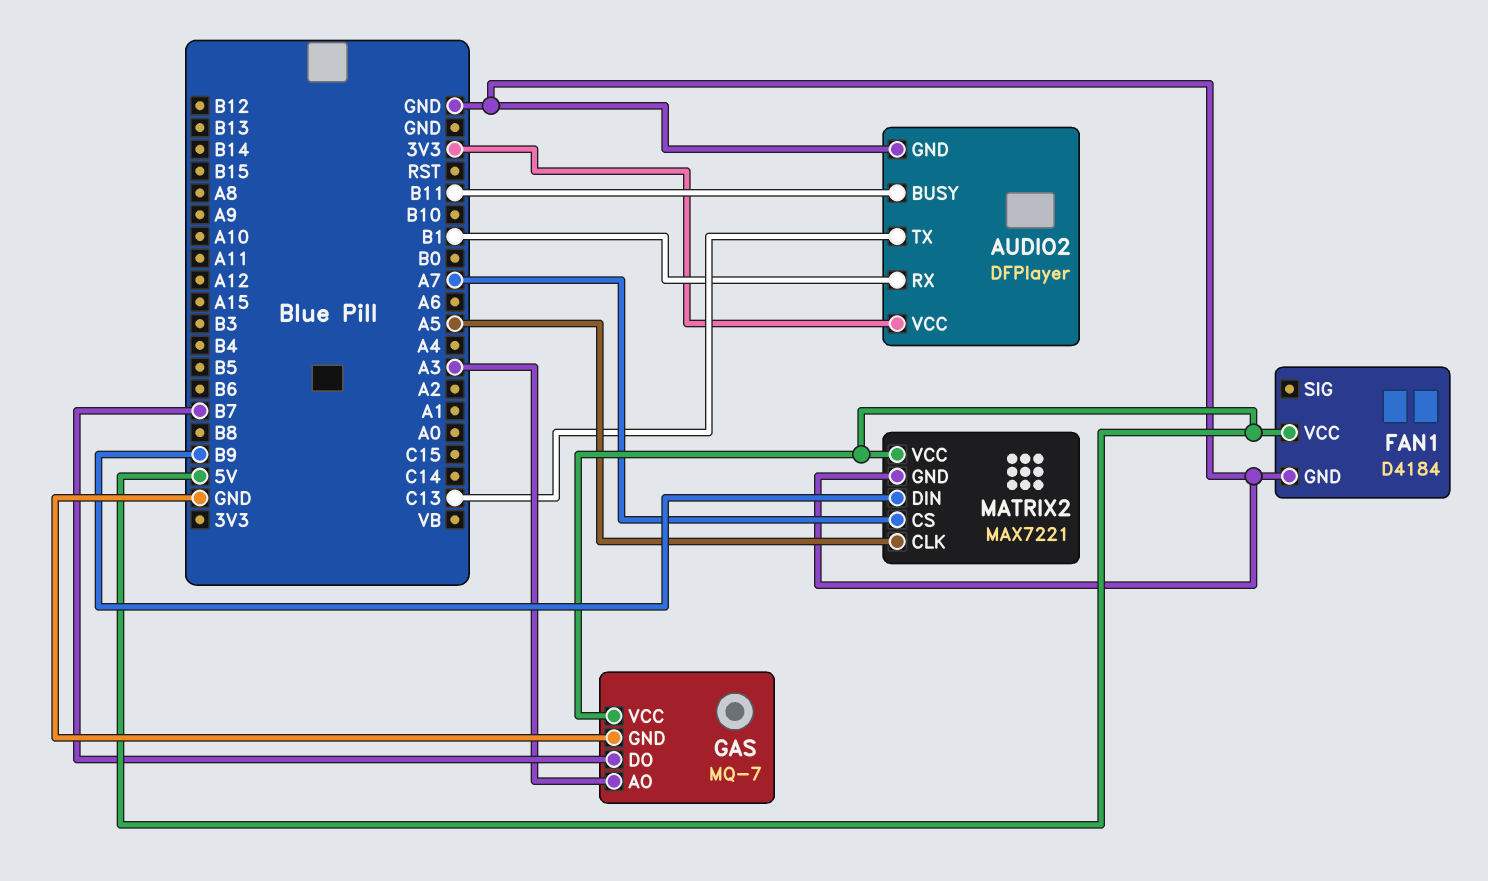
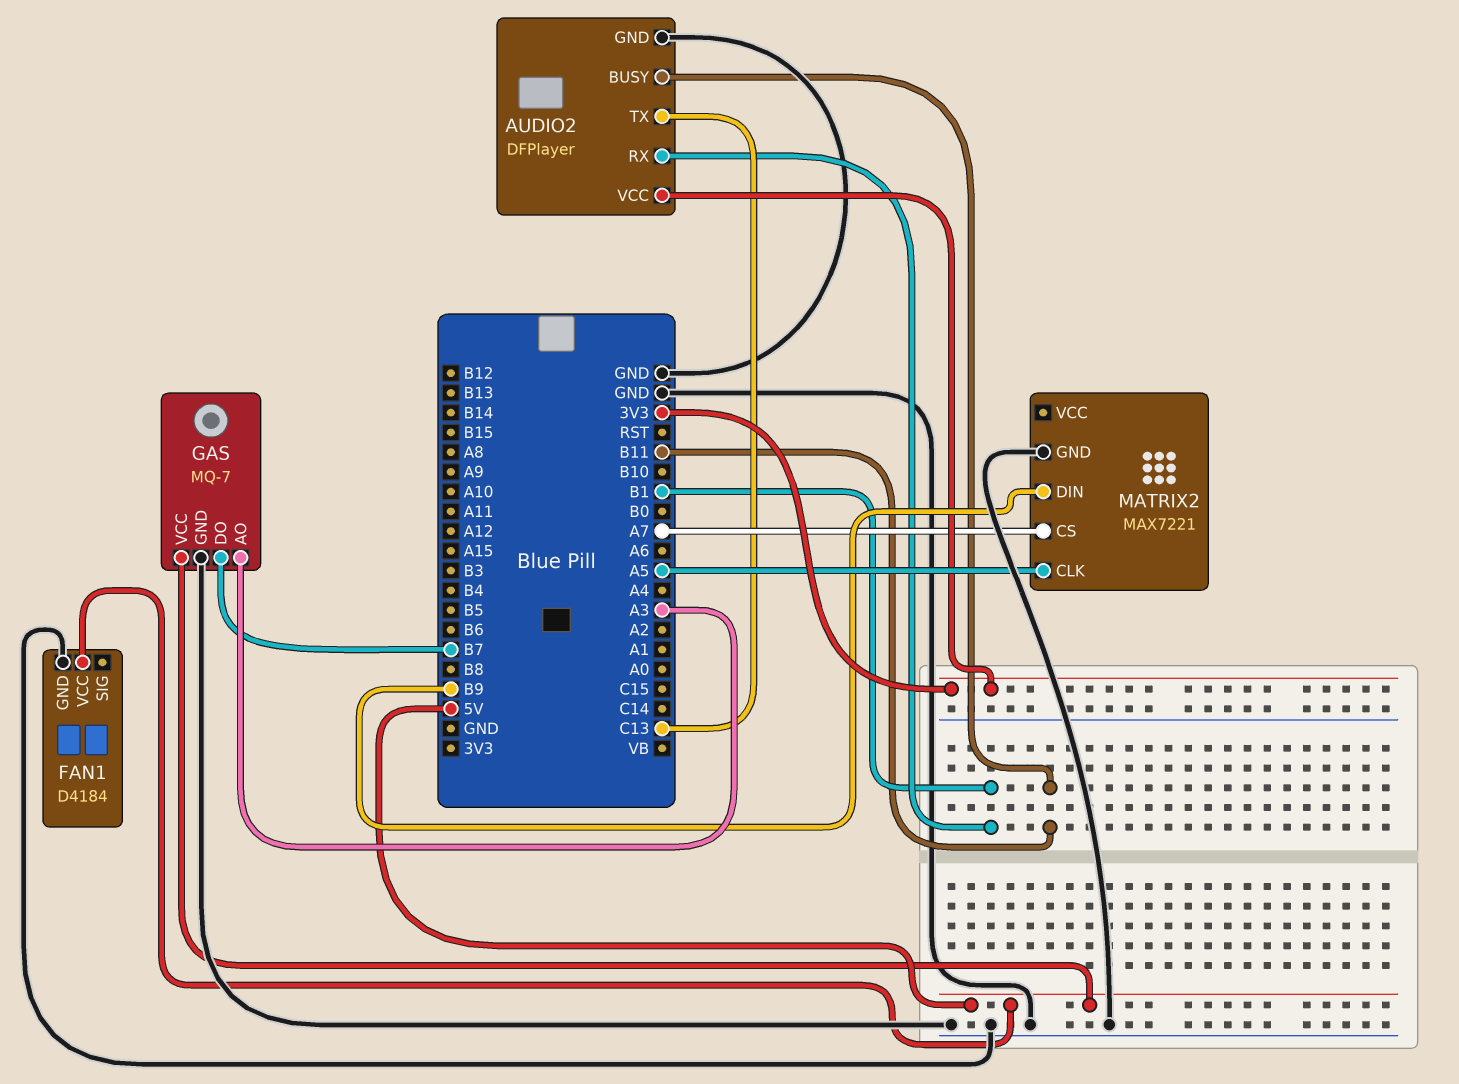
MATRIX2 pin VCC: 5V -> none

